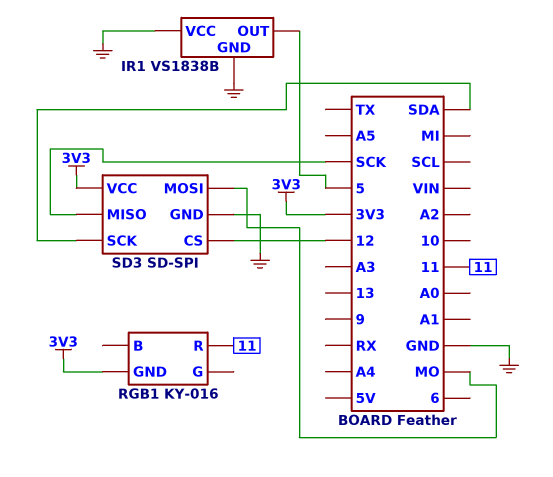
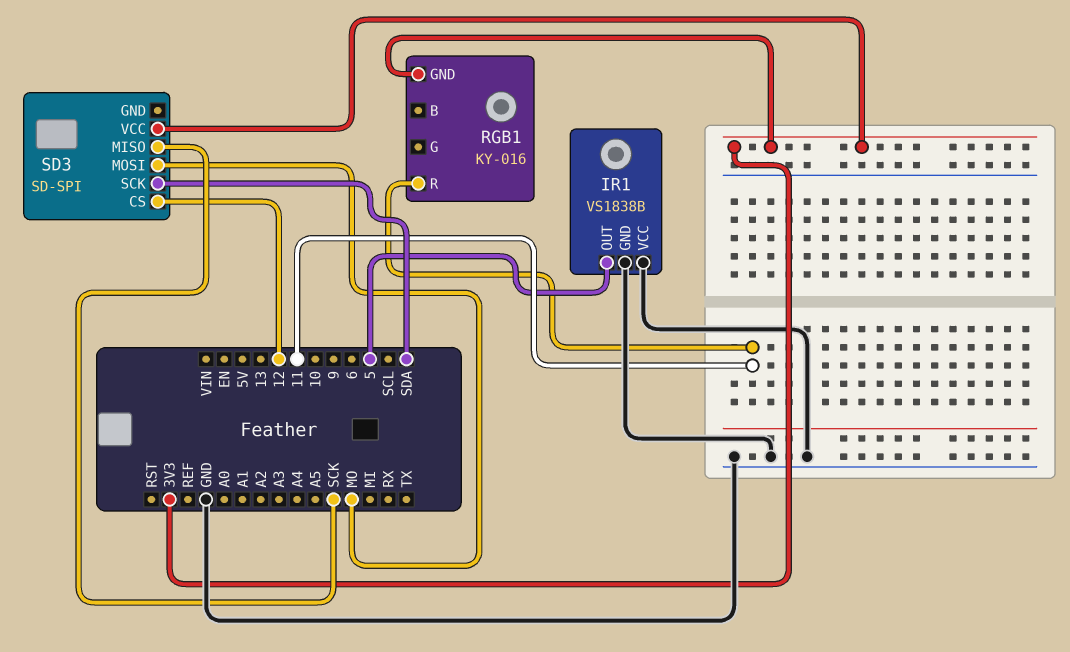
SD3 pin GND: GND -> none

